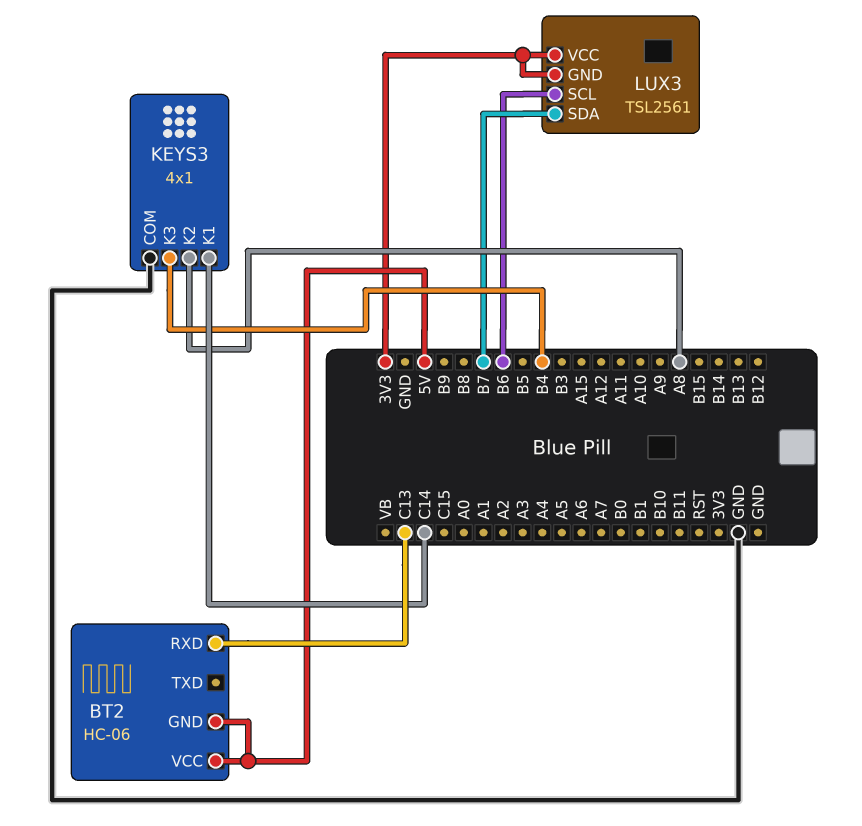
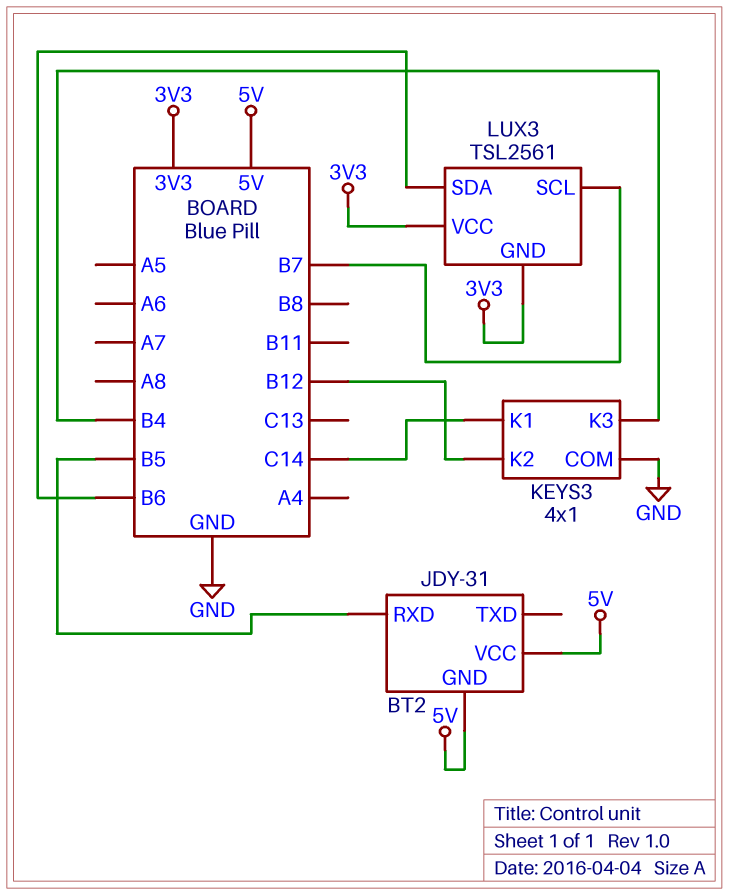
BT2: HC-06 -> JDY-31
BT2 pin RXD: C13 -> B5
KEYS3 pin K2: A8 -> B12
LUX3 pin SCL: B6 -> B7
LUX3 pin SDA: B7 -> B6

